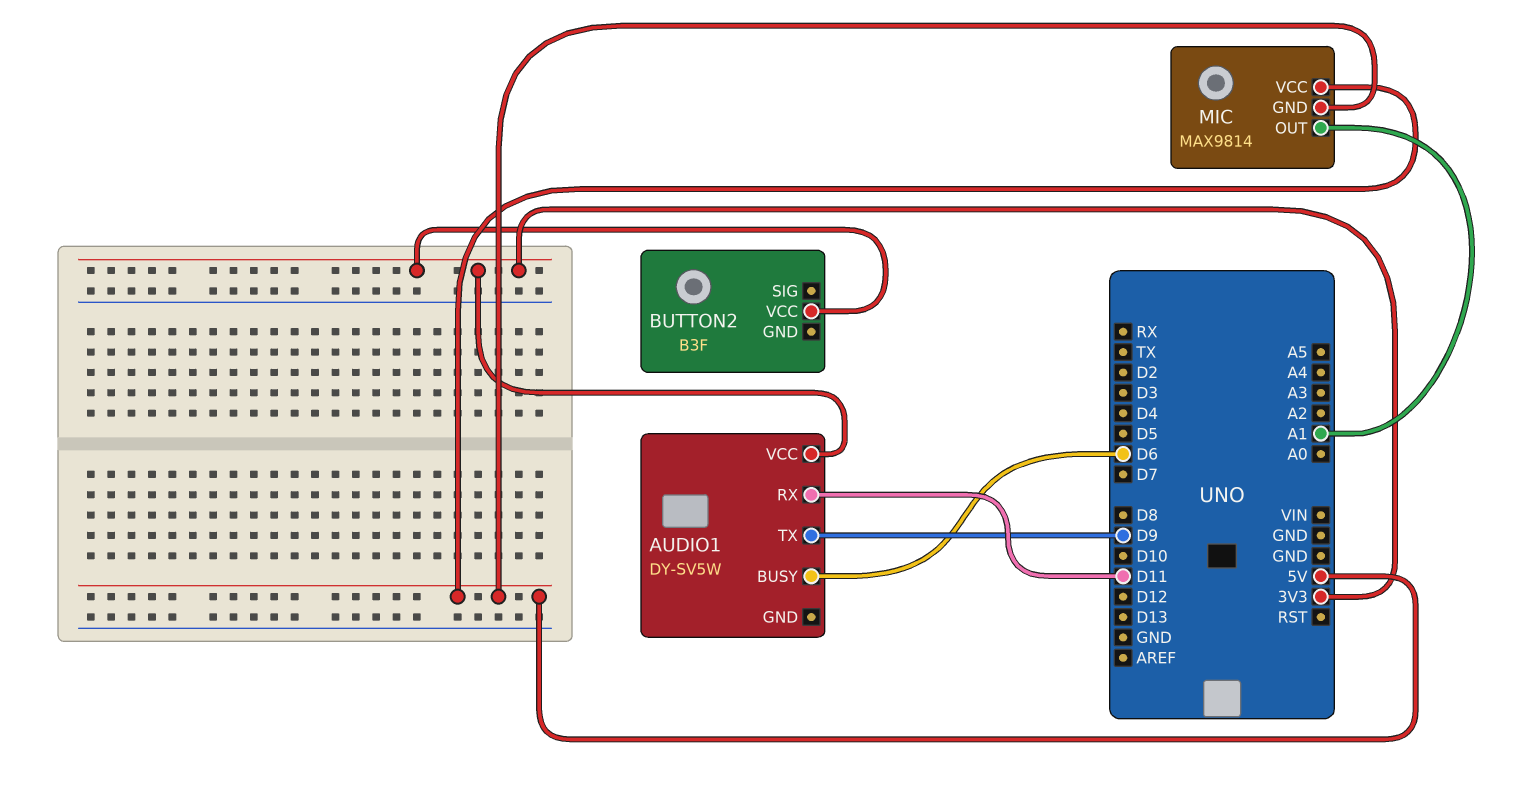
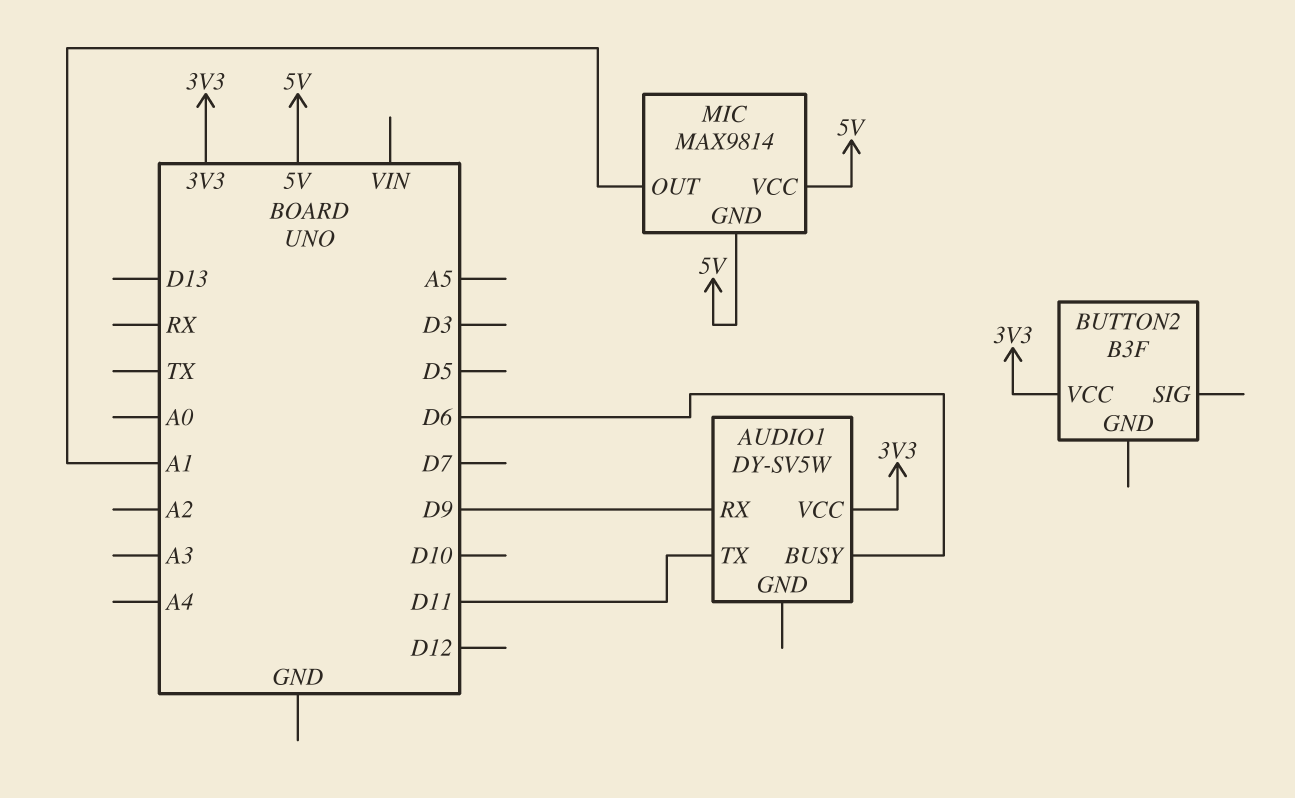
AUDIO1 pin RX: D11 -> D9
AUDIO1 pin TX: D9 -> D11

